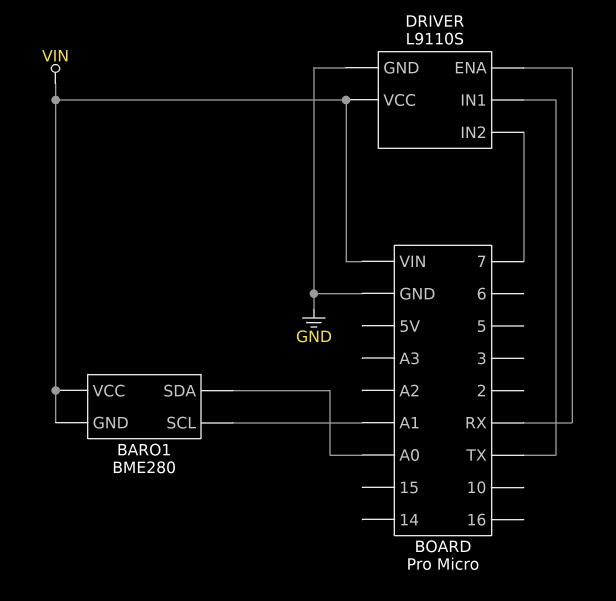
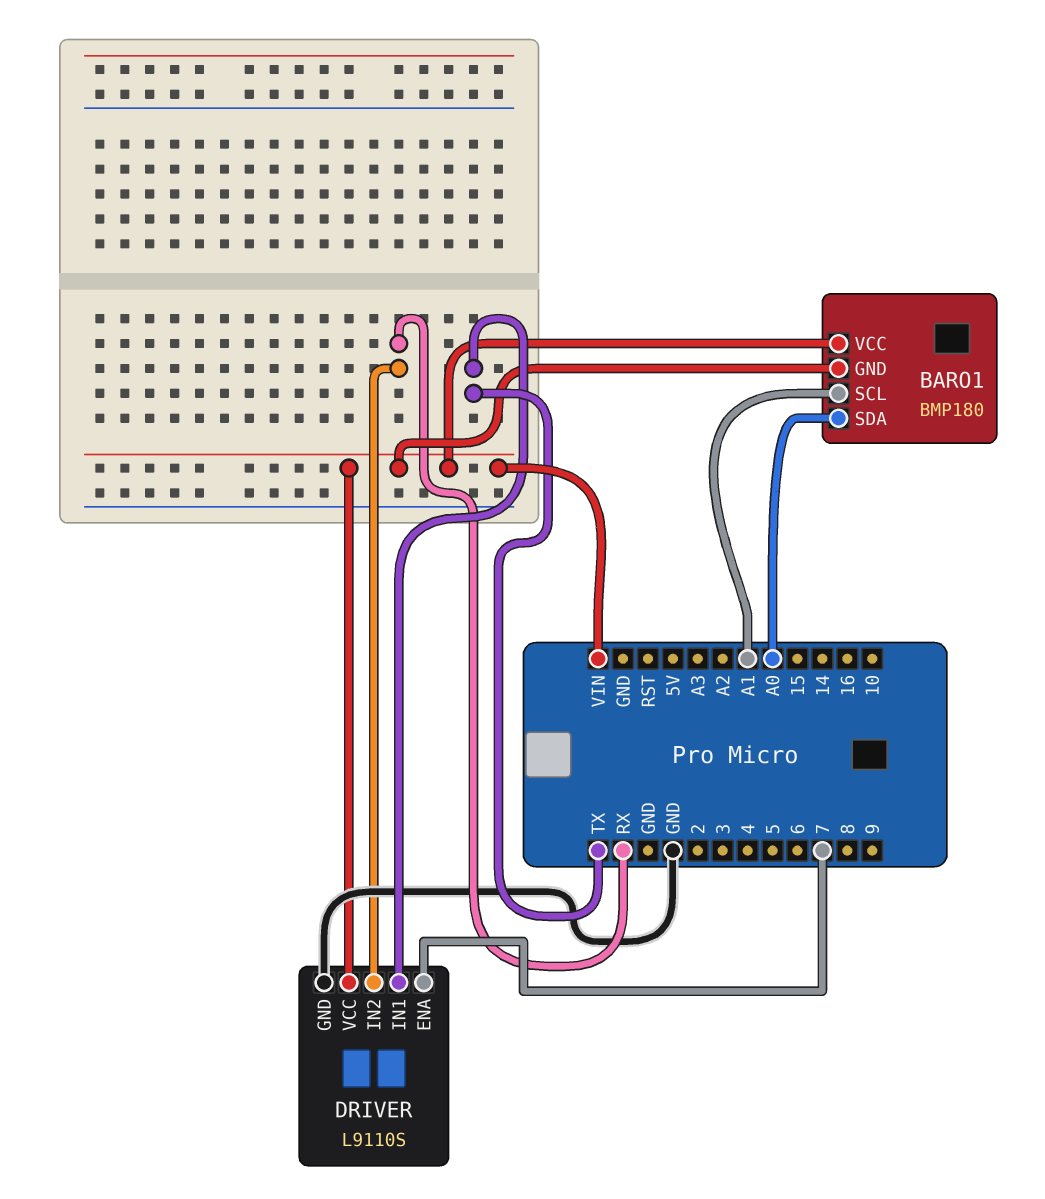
BARO1: BME280 -> BMP180
DRIVER pin ENA: RX -> 7
DRIVER pin IN2: 7 -> RX

